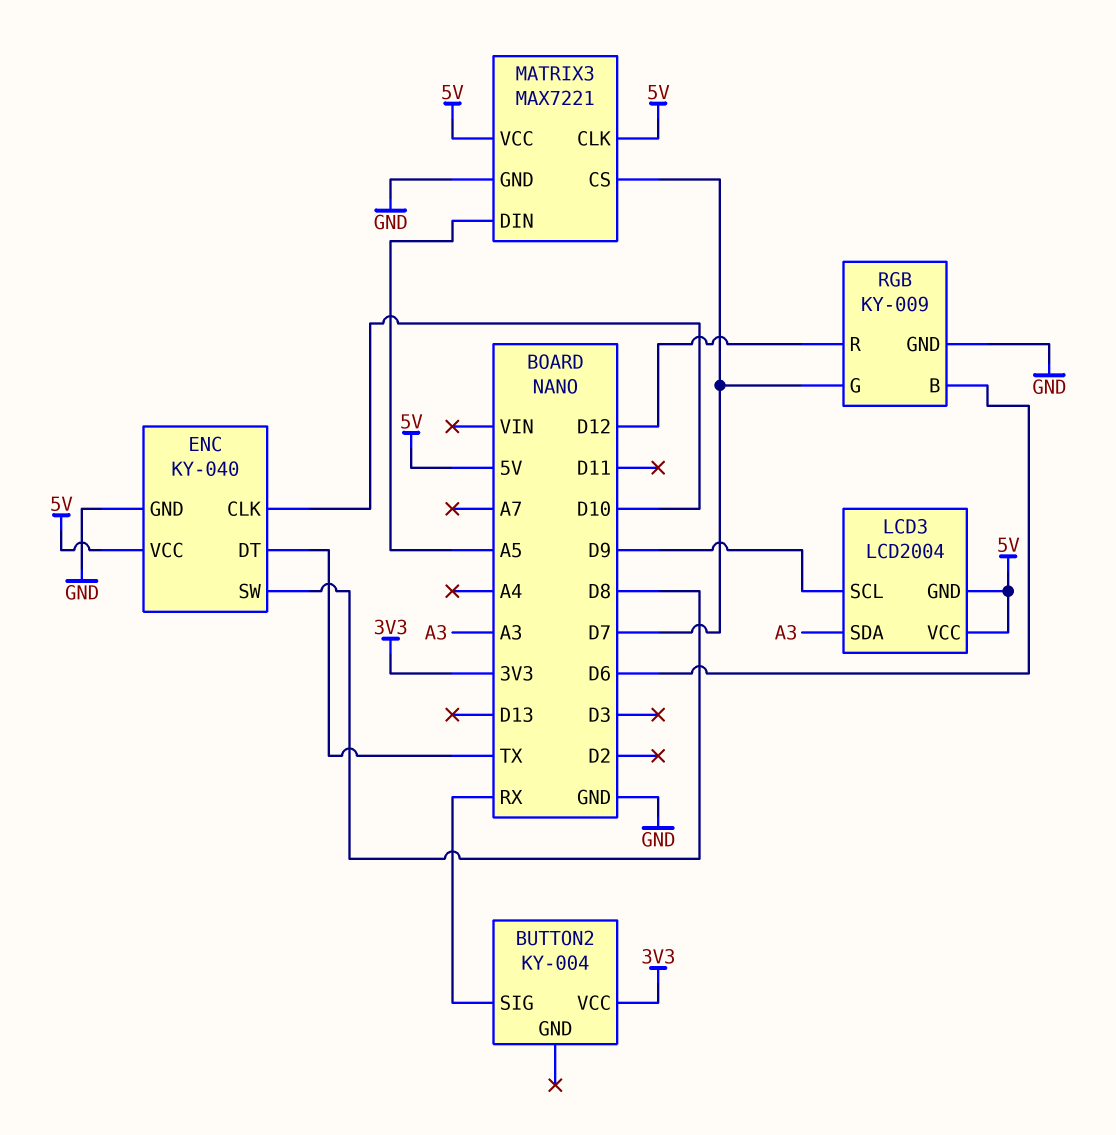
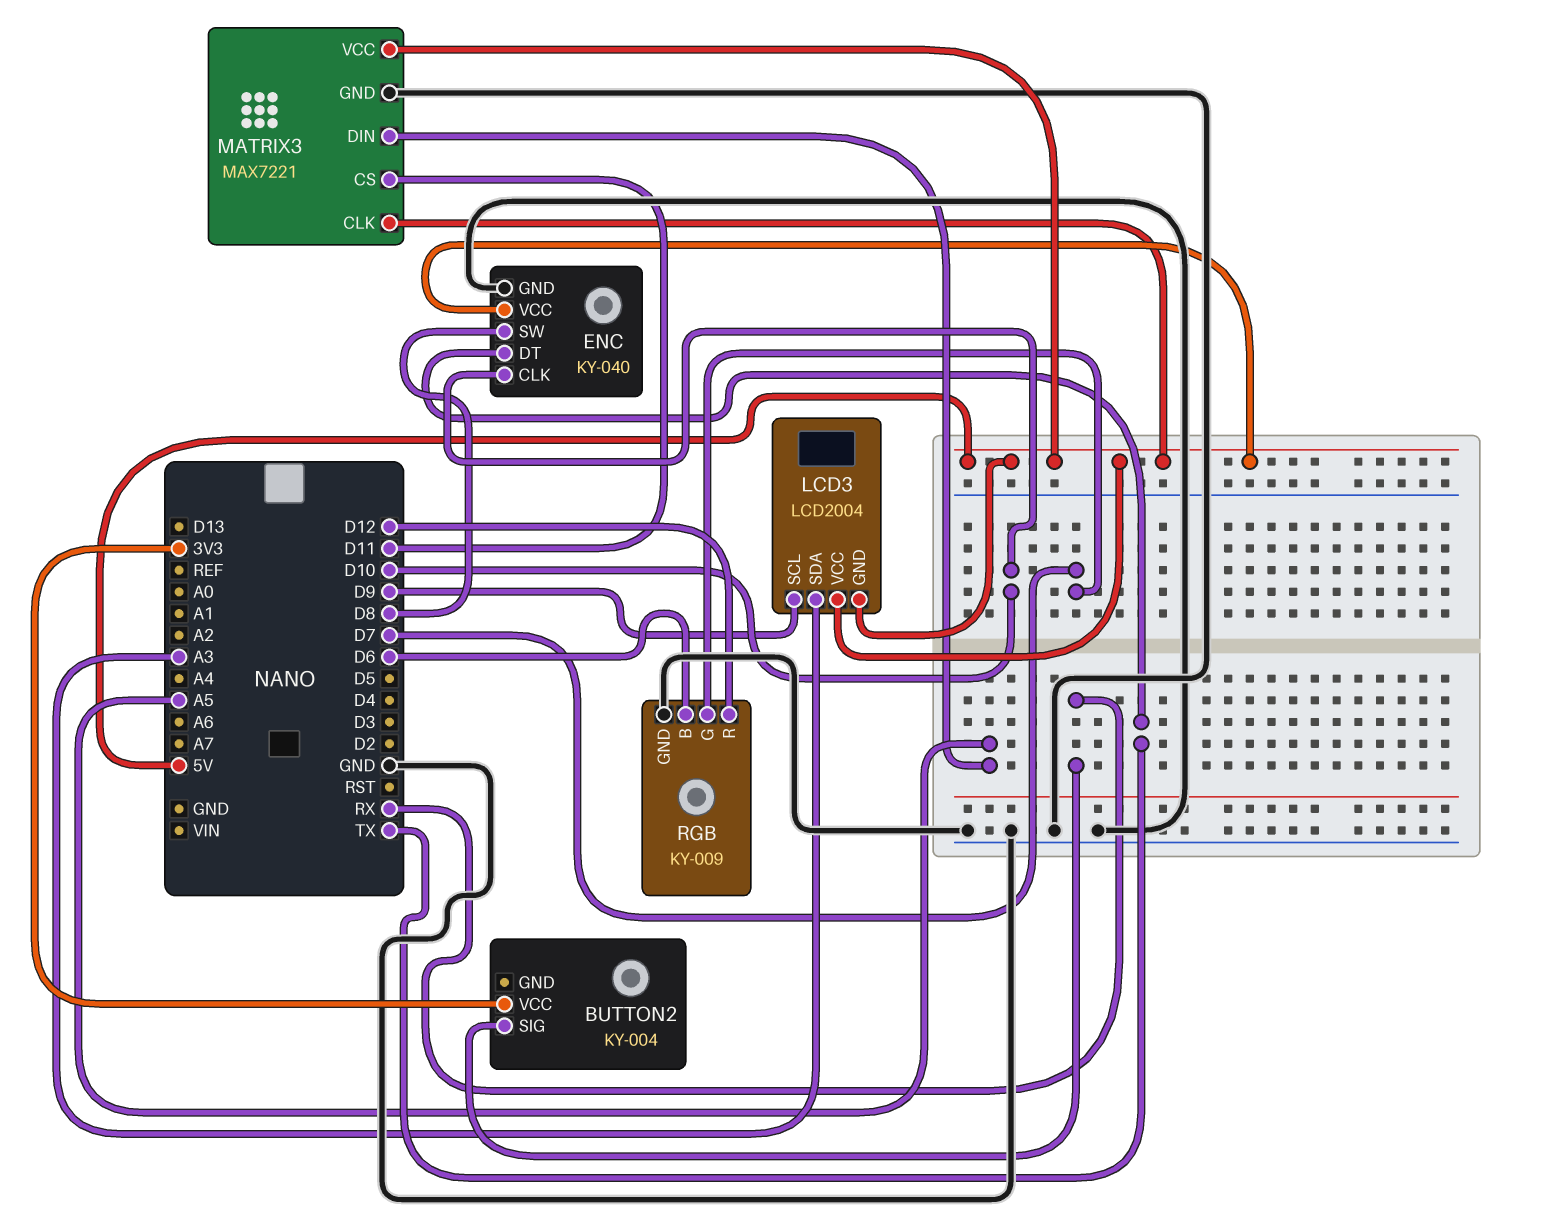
MATRIX3 pin CS: D7 -> D11

